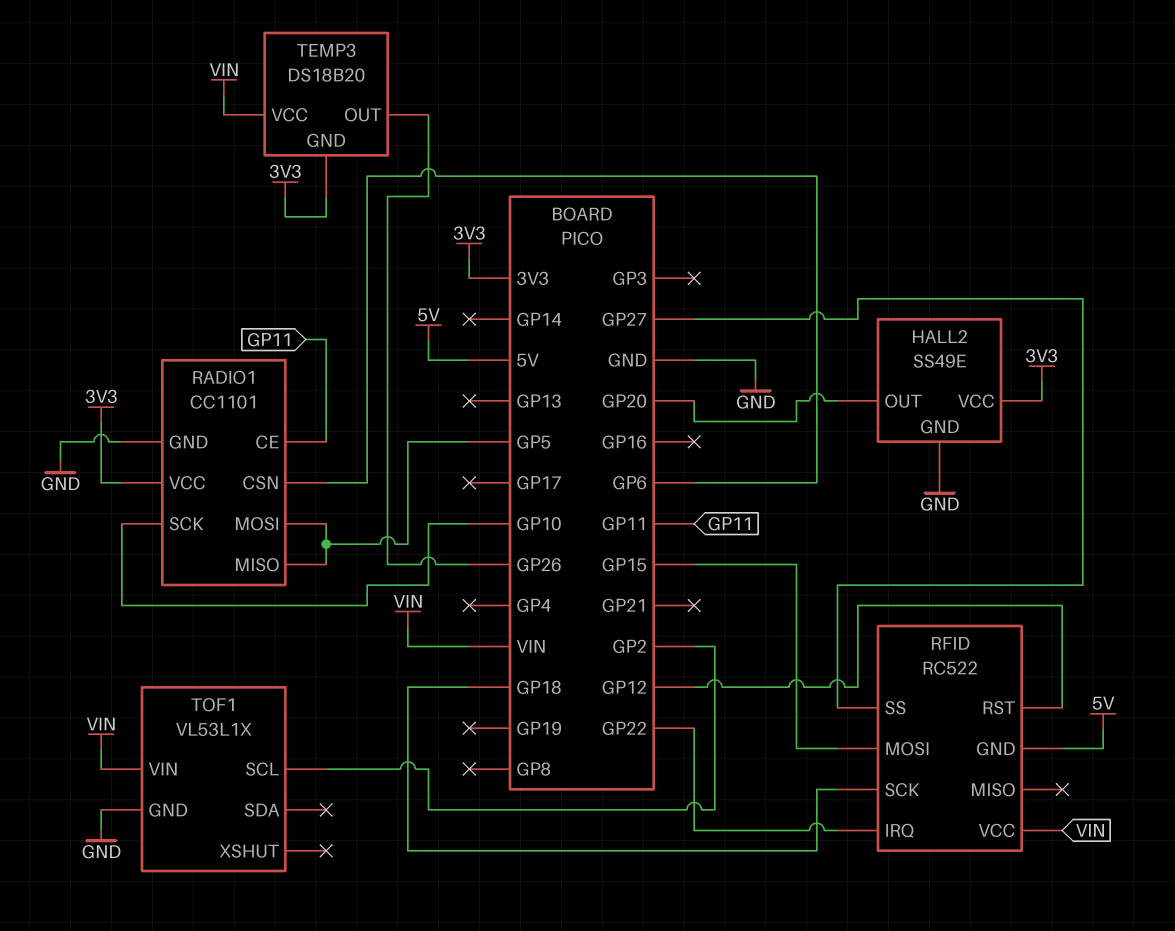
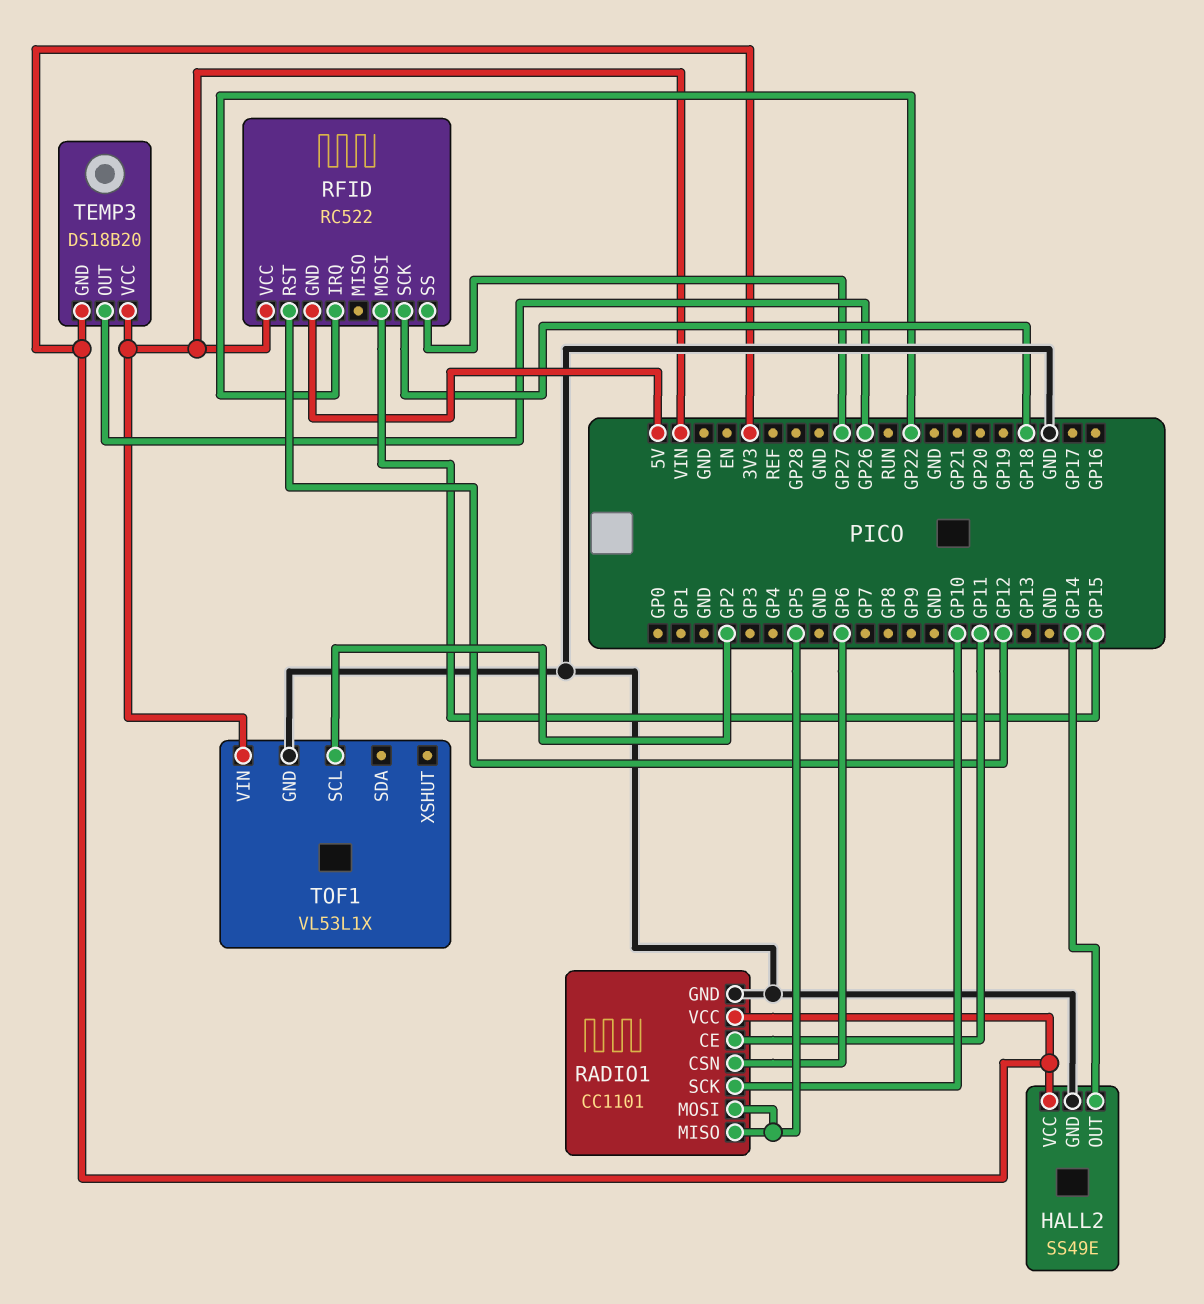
HALL2 pin OUT: GP20 -> GP14

